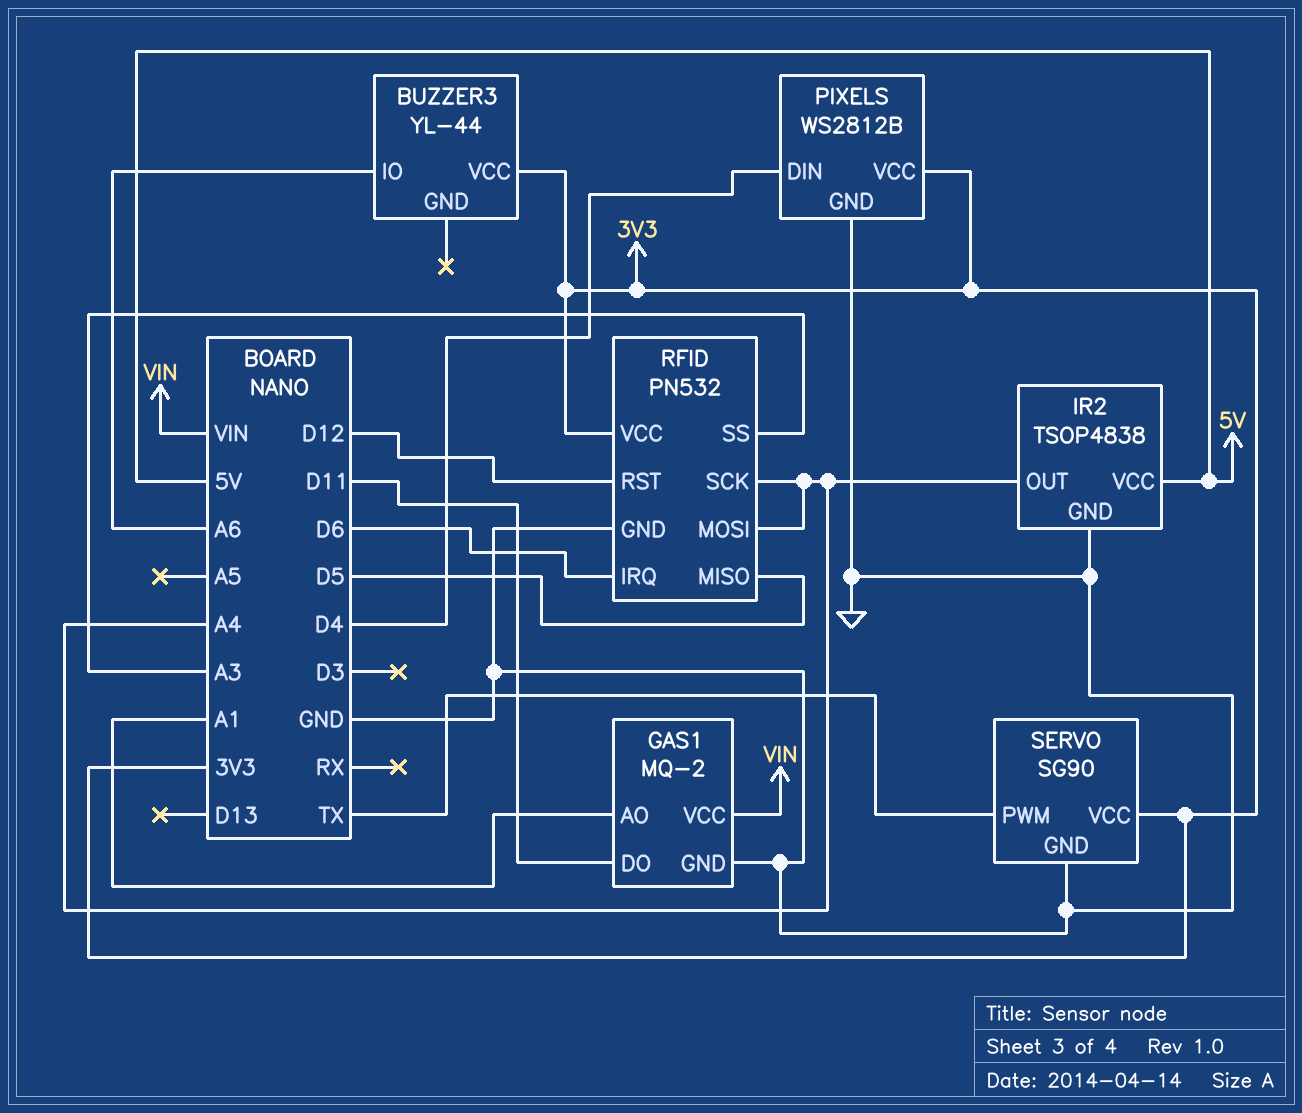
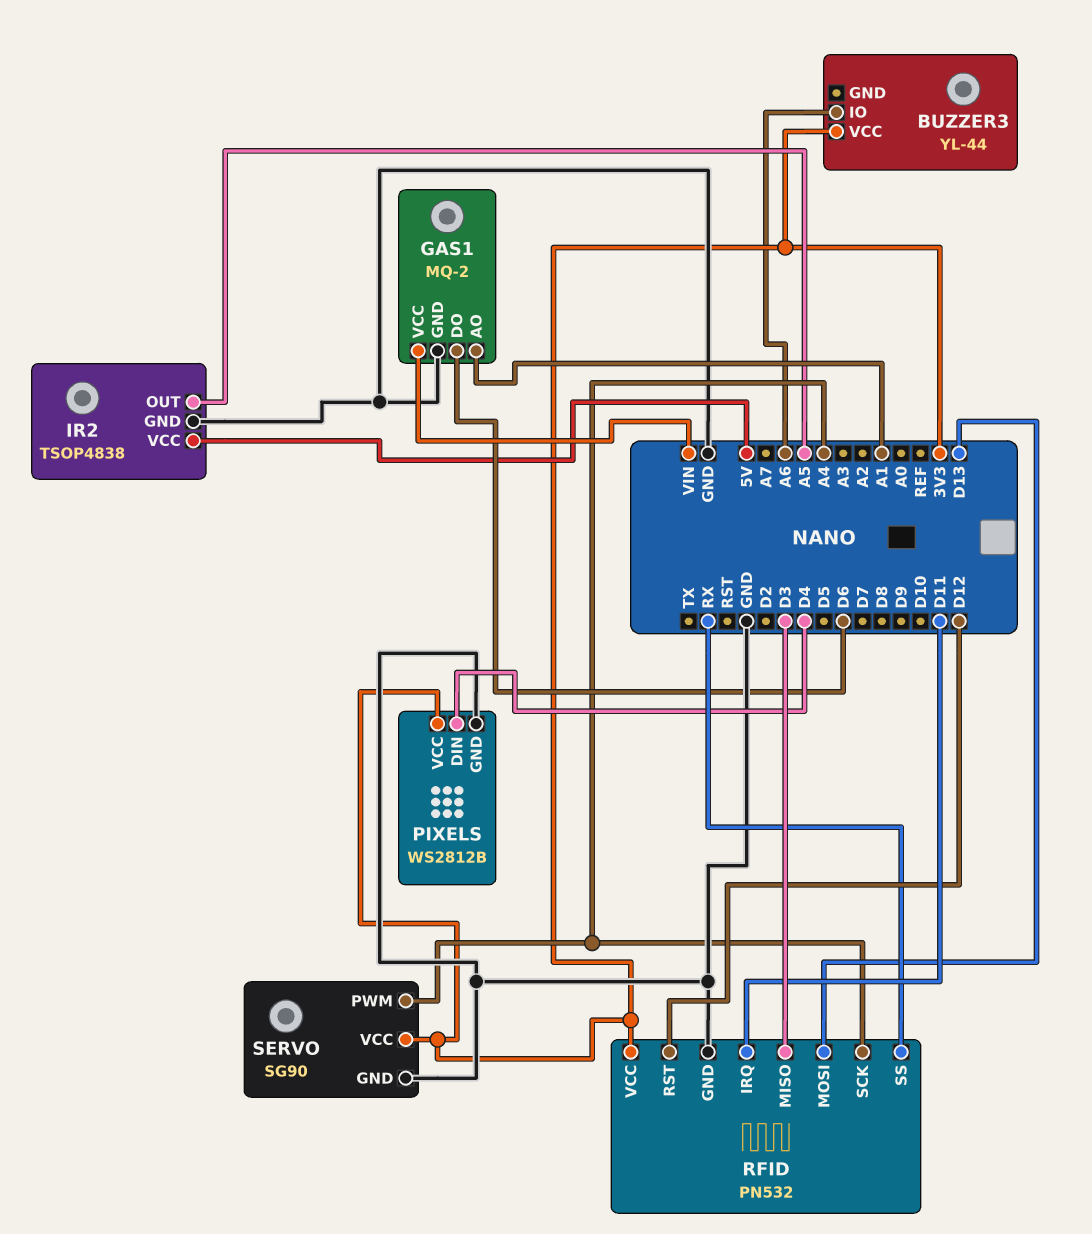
GAS1 pin DO: D11 -> D6
IR2 pin OUT: A4 -> A5
RFID pin IRQ: D6 -> D11
RFID pin MISO: D5 -> D3
RFID pin MOSI: A4 -> D13
RFID pin SS: A3 -> RX
SERVO pin PWM: TX -> A4

